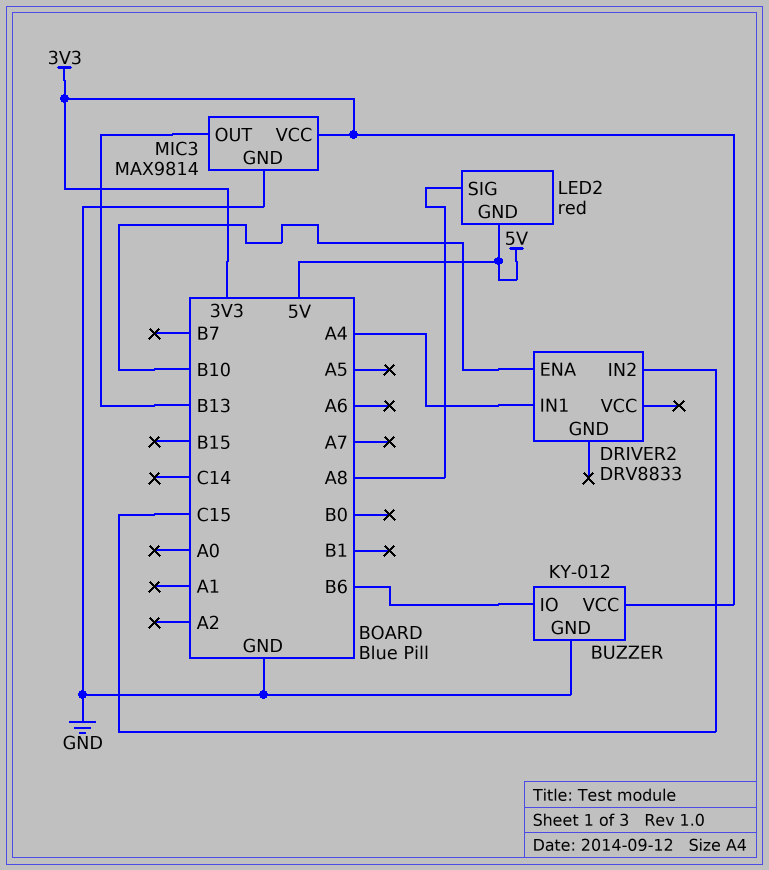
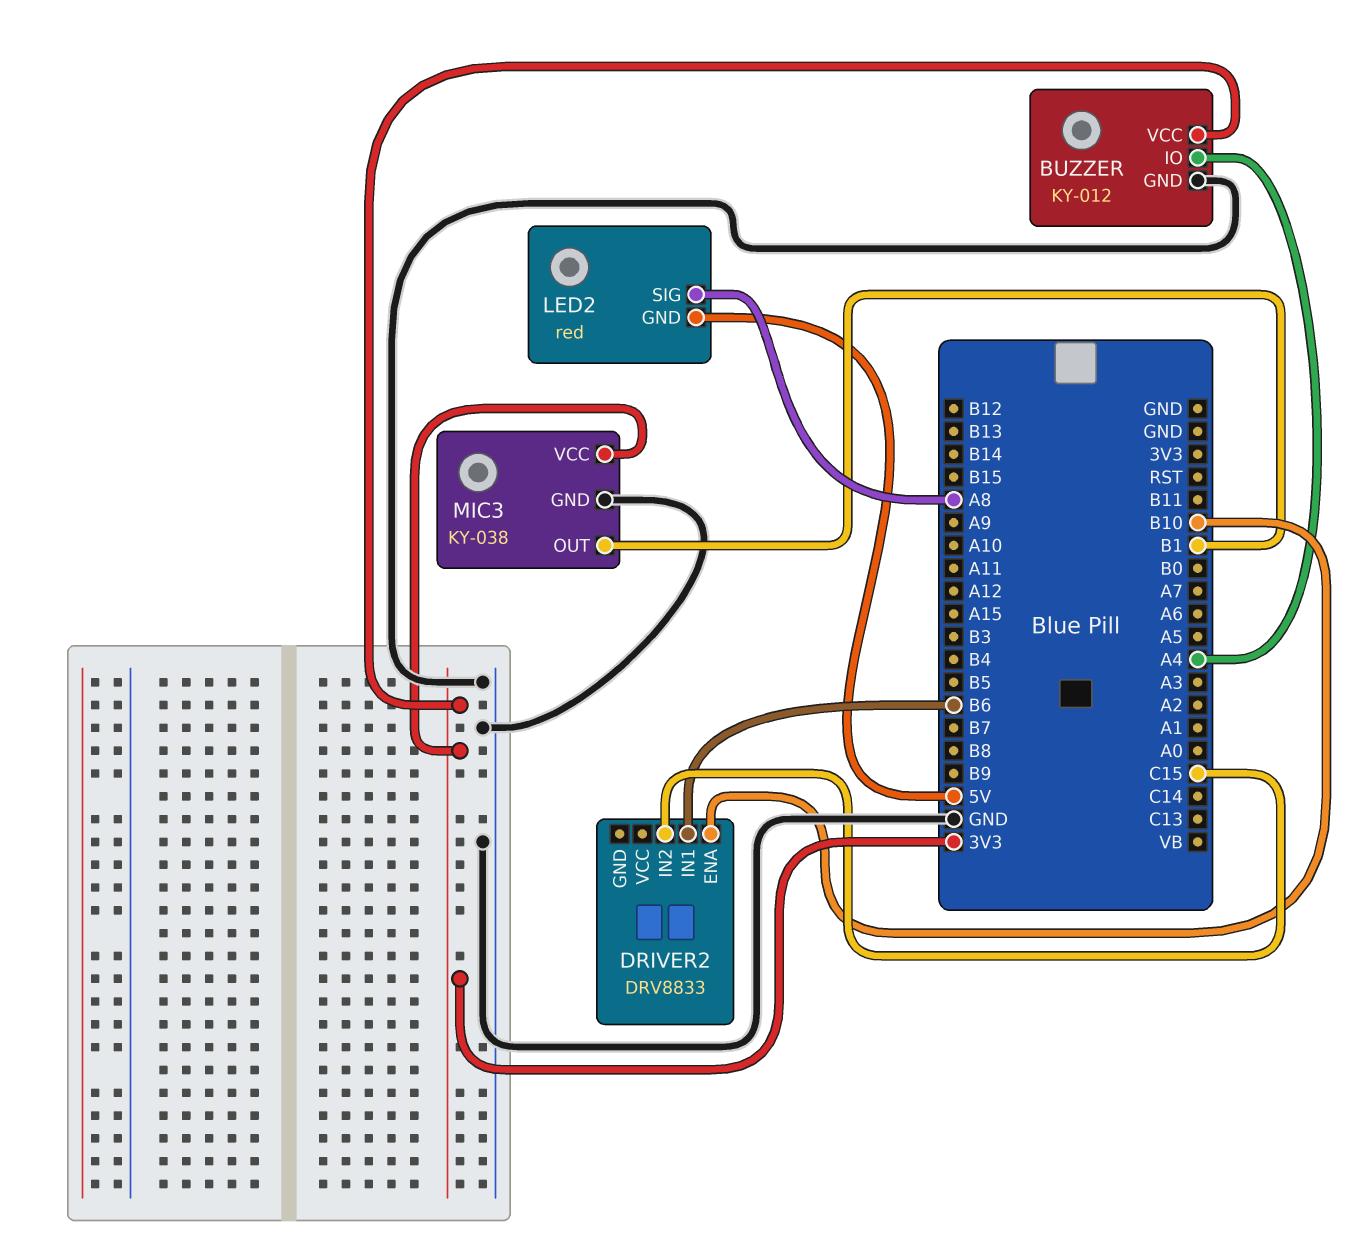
BUZZER pin IO: B6 -> A4
DRIVER2 pin IN1: A4 -> B6
MIC3: MAX9814 -> KY-038
MIC3 pin OUT: B13 -> B1

